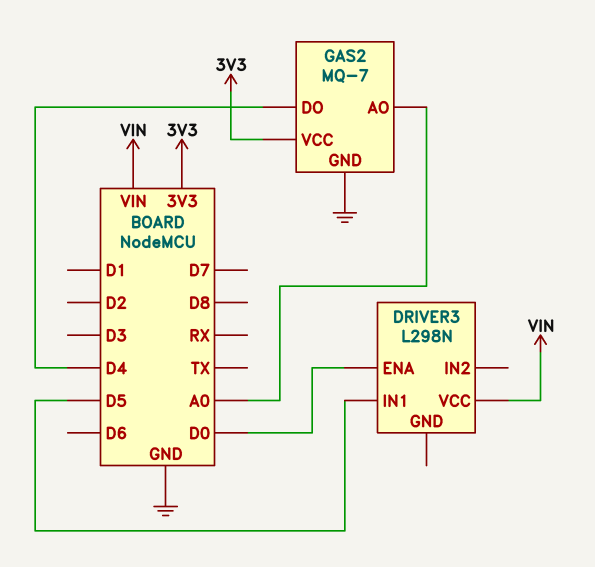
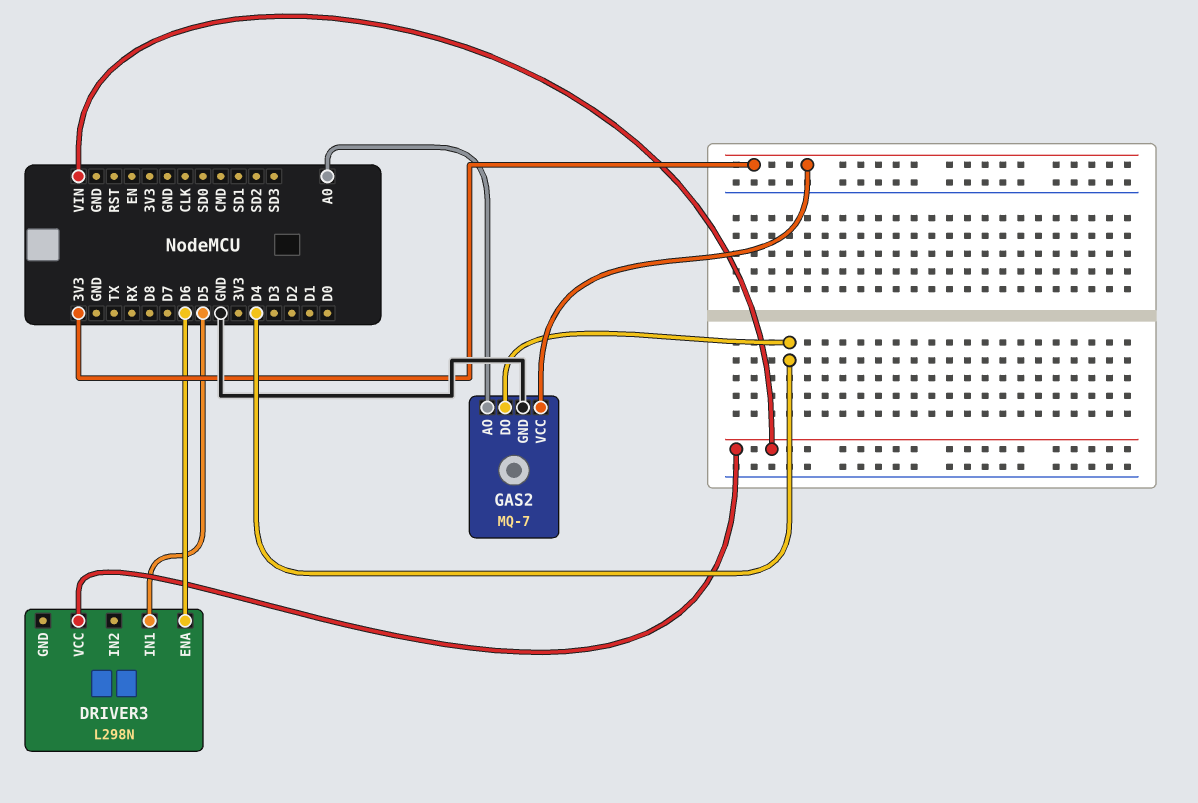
DRIVER3 pin ENA: D0 -> D6

